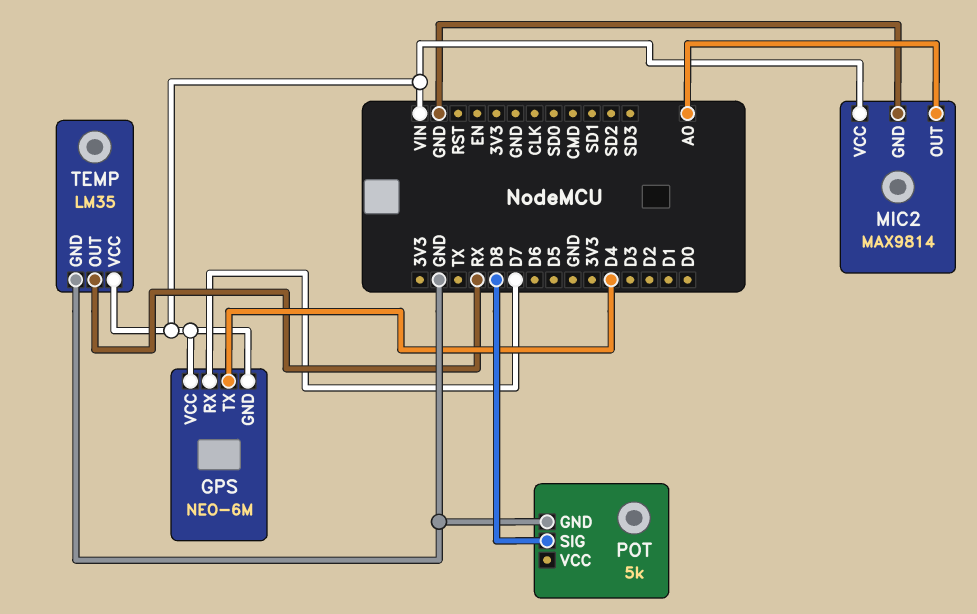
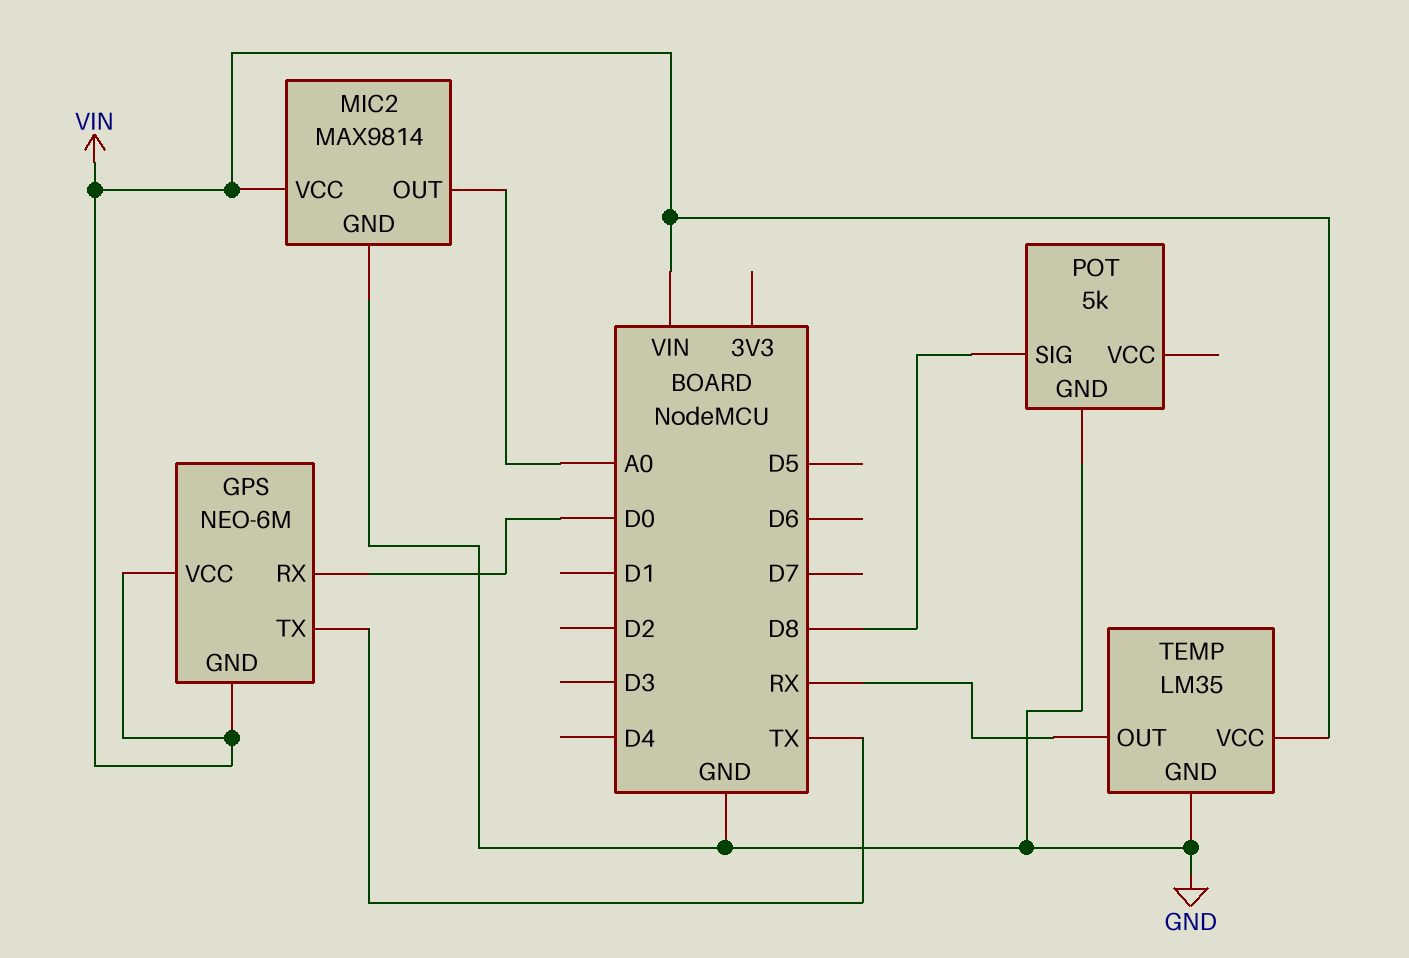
GPS pin RX: D7 -> D0
GPS pin TX: D4 -> TX

